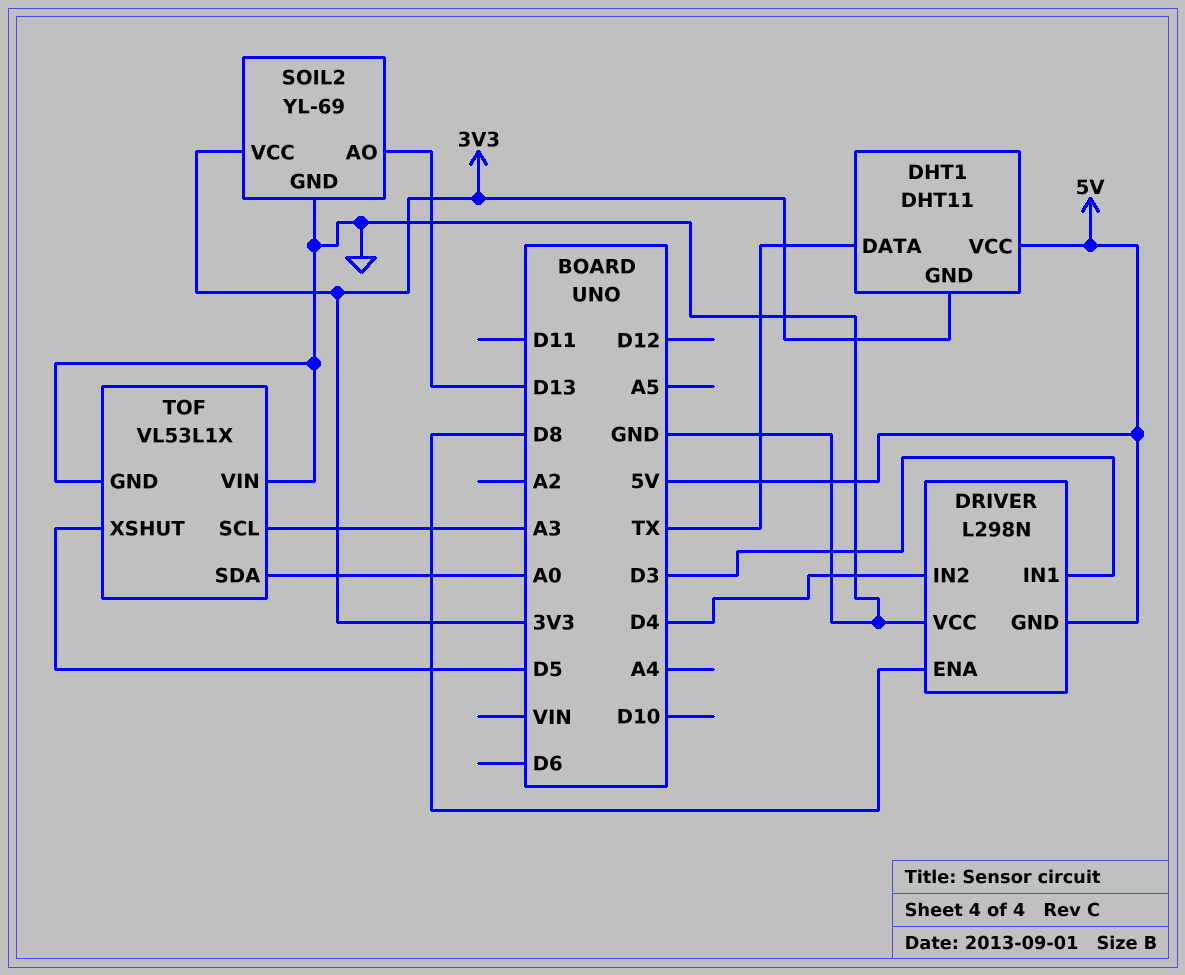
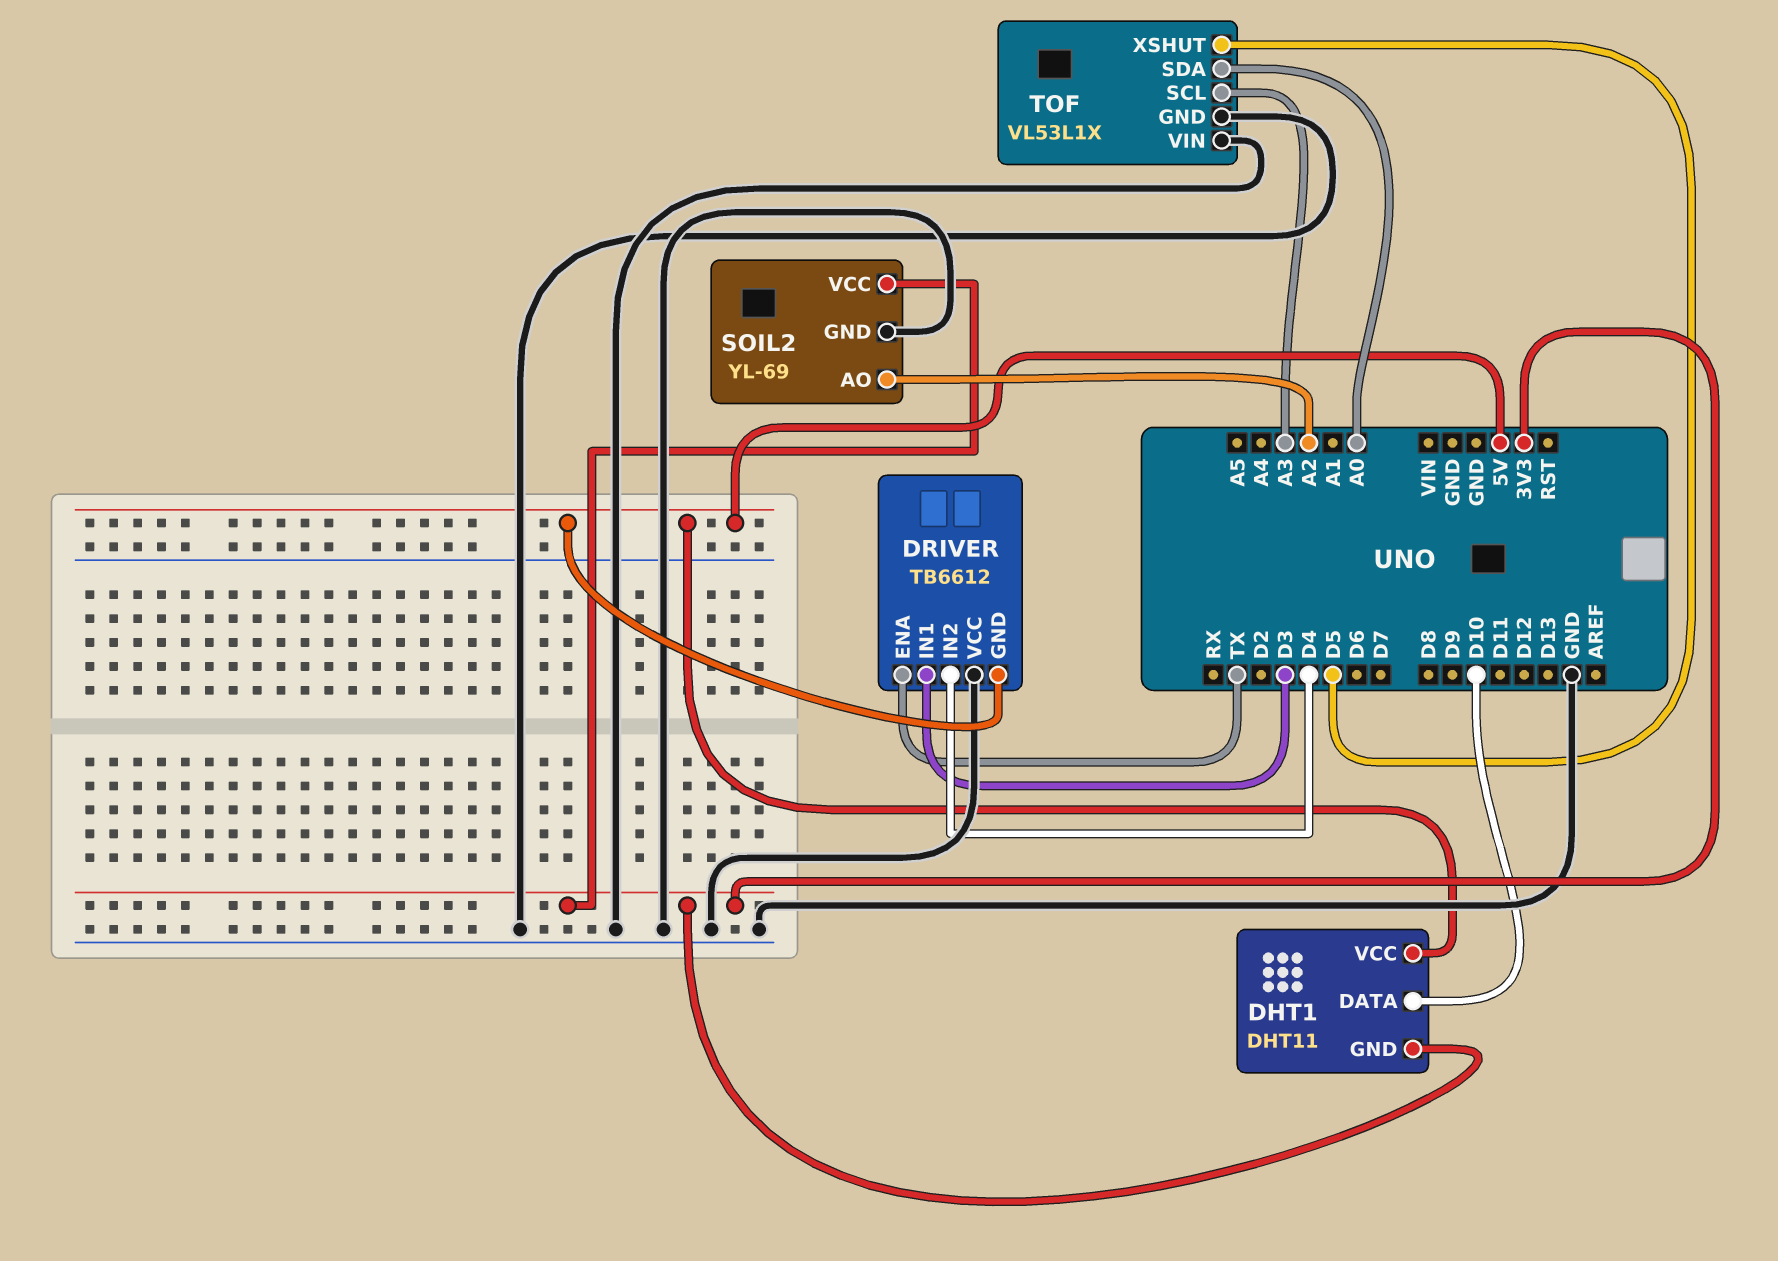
DHT1 pin DATA: TX -> D10
DRIVER: L298N -> TB6612
DRIVER pin ENA: D8 -> TX
SOIL2 pin AO: D13 -> A2

